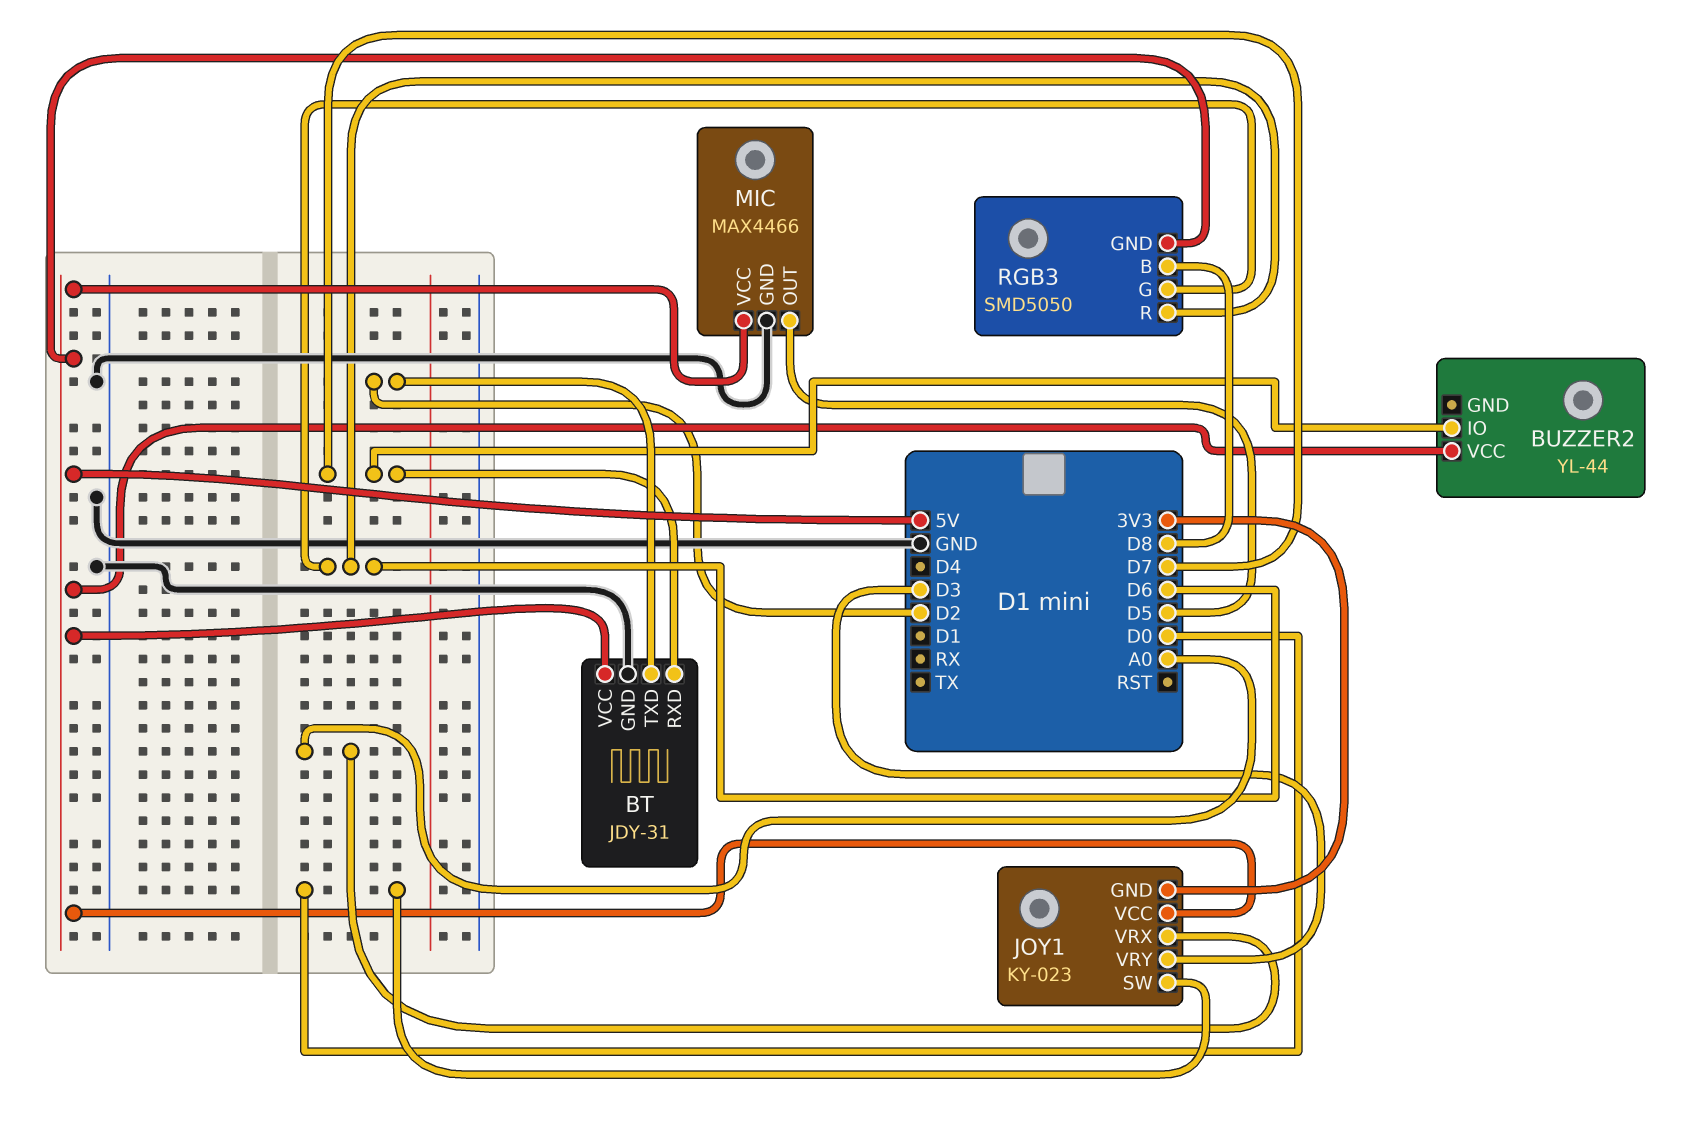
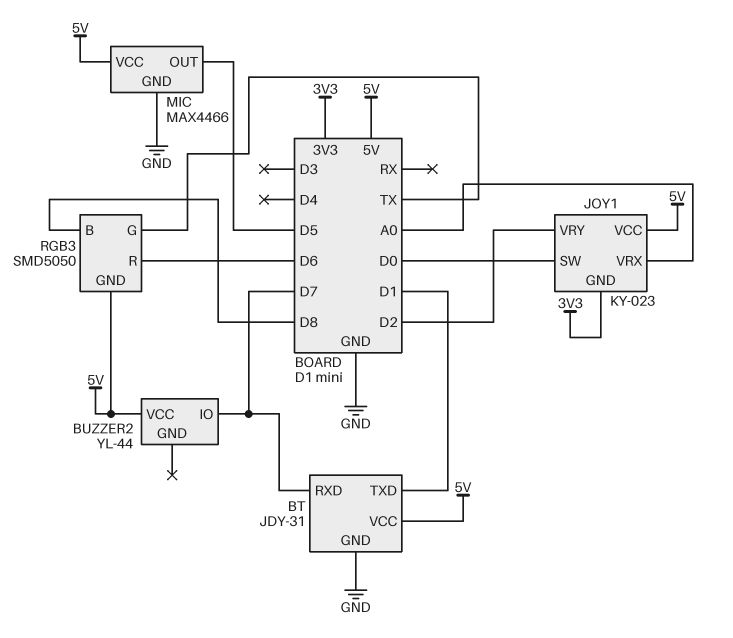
BT pin TXD: D2 -> D1
JOY1 pin VRY: D3 -> D2
RGB3 pin G: D6 -> TX

